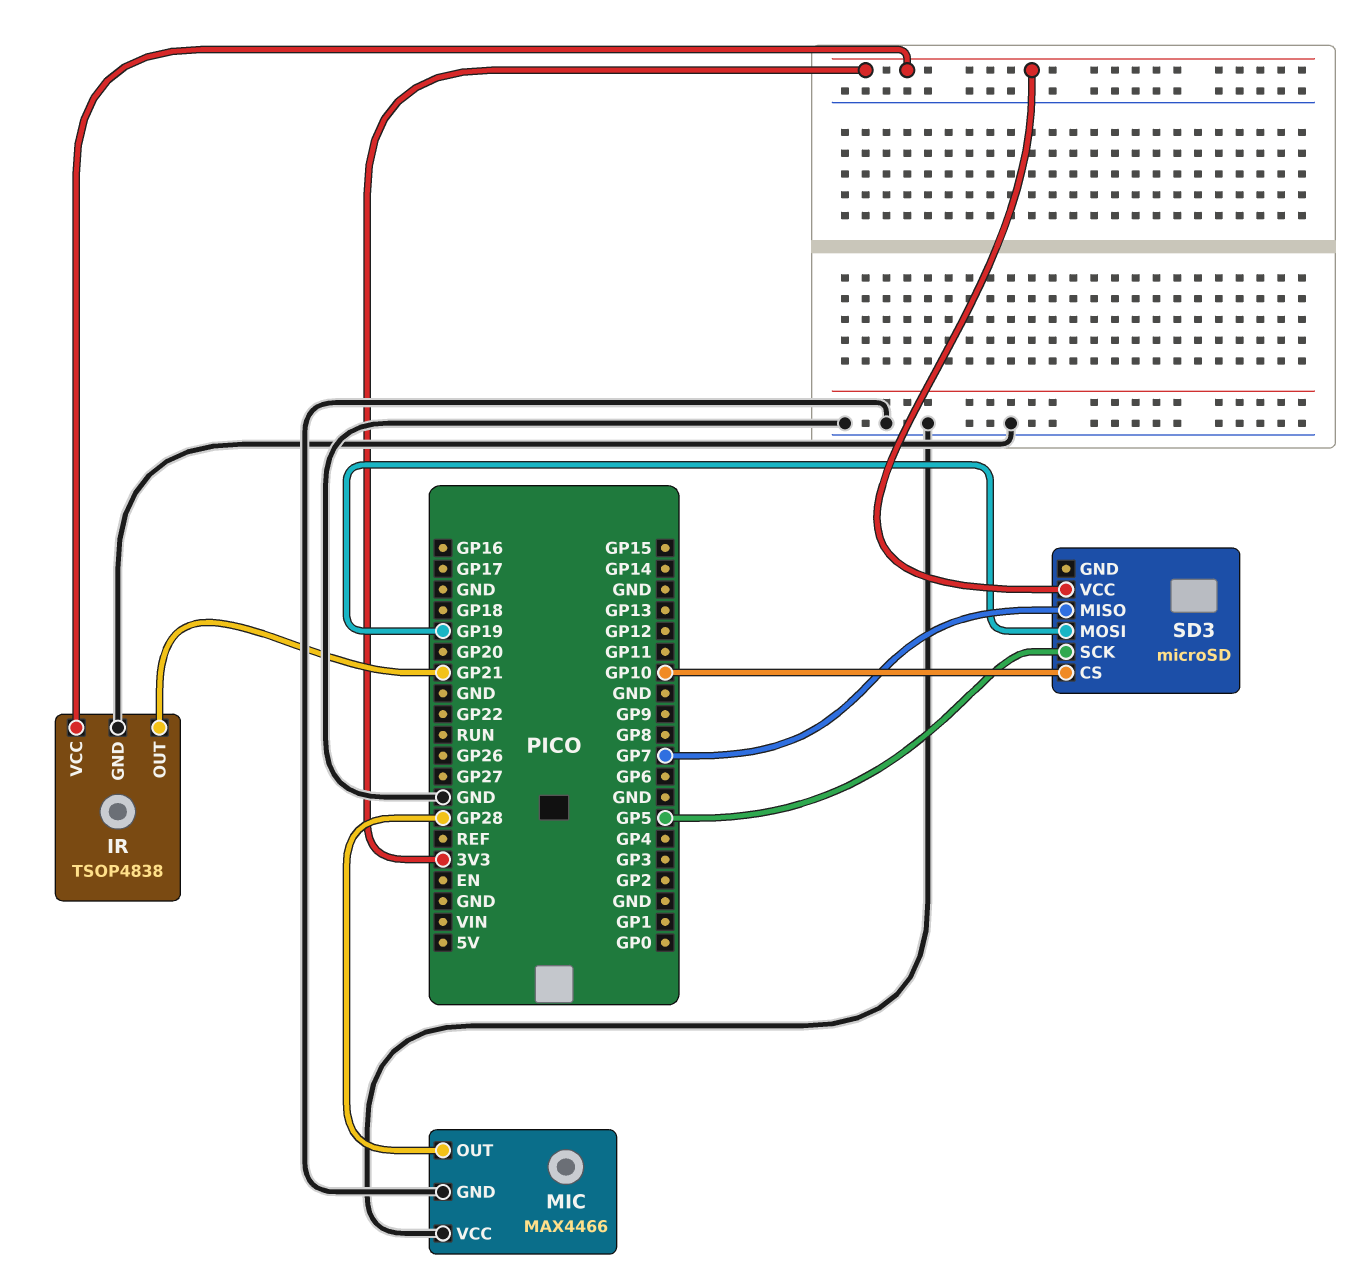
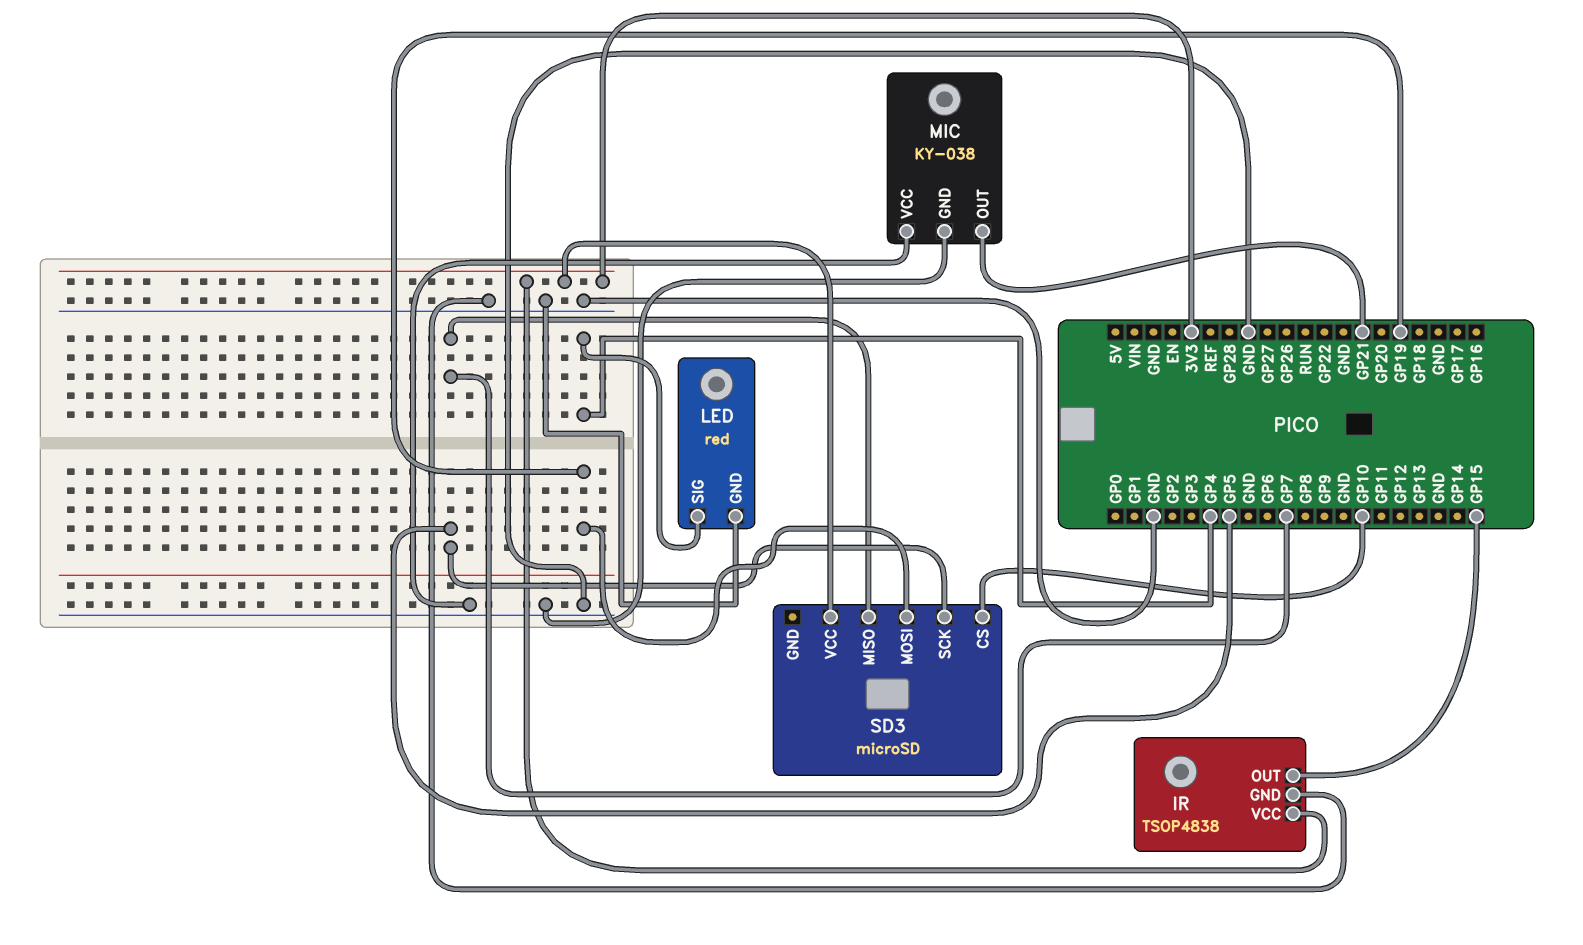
IR pin OUT: GP21 -> GP15
LED: none -> red
LED pin GND: none -> GND
LED pin SIG: none -> GP4
MIC: MAX4466 -> KY-038
MIC pin OUT: GP28 -> GP21

